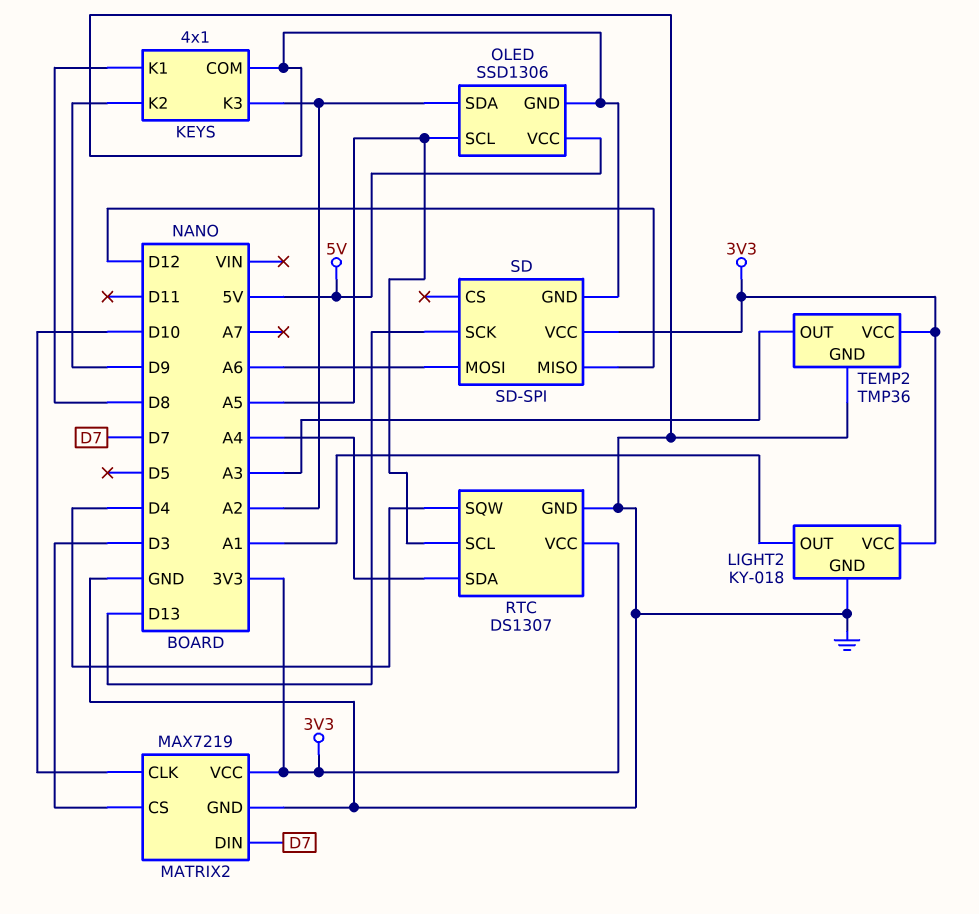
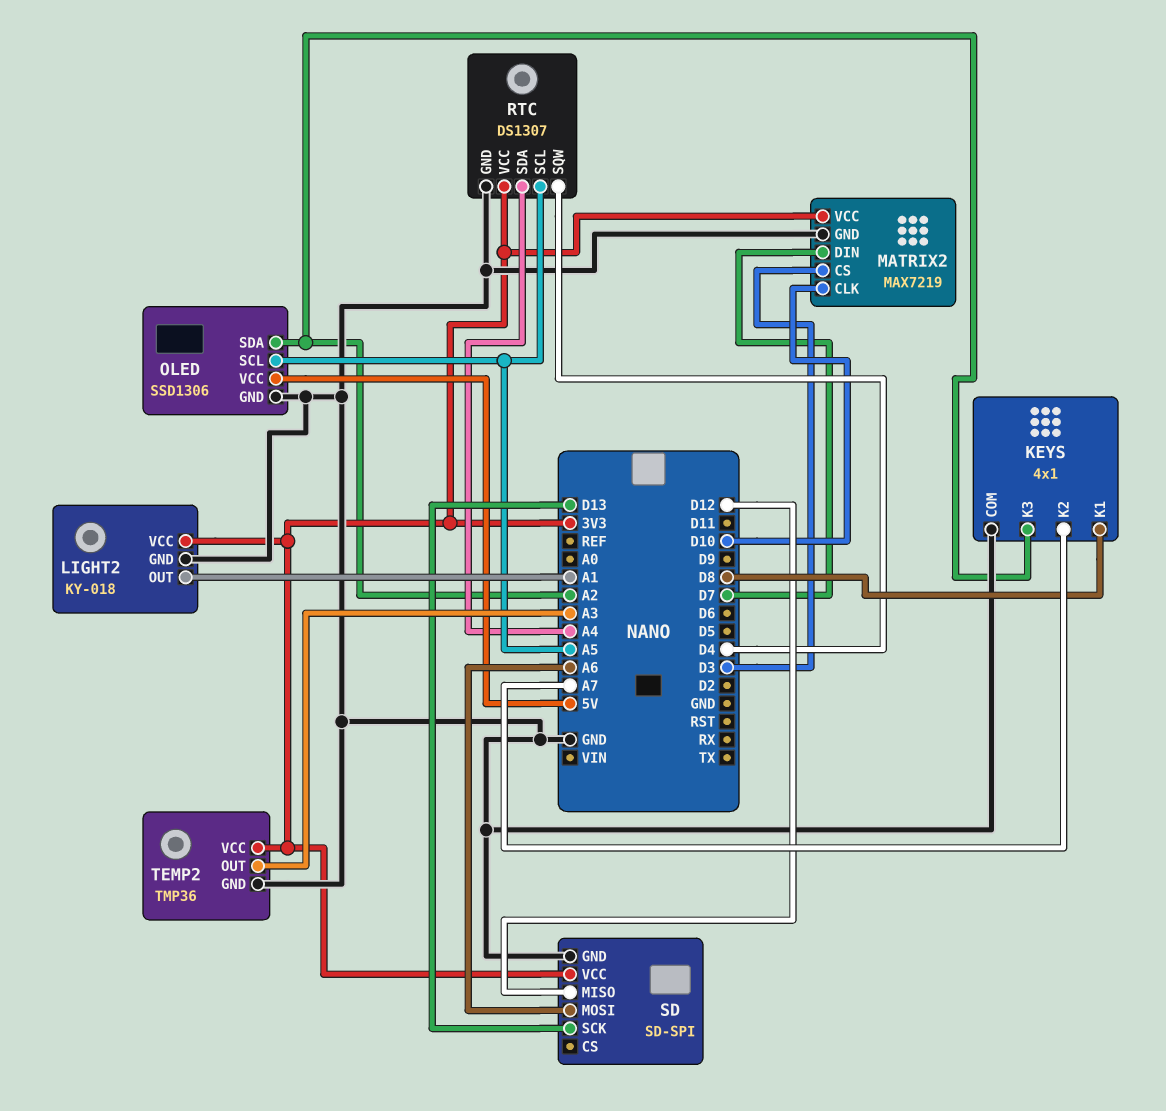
KEYS pin K2: D9 -> A7

